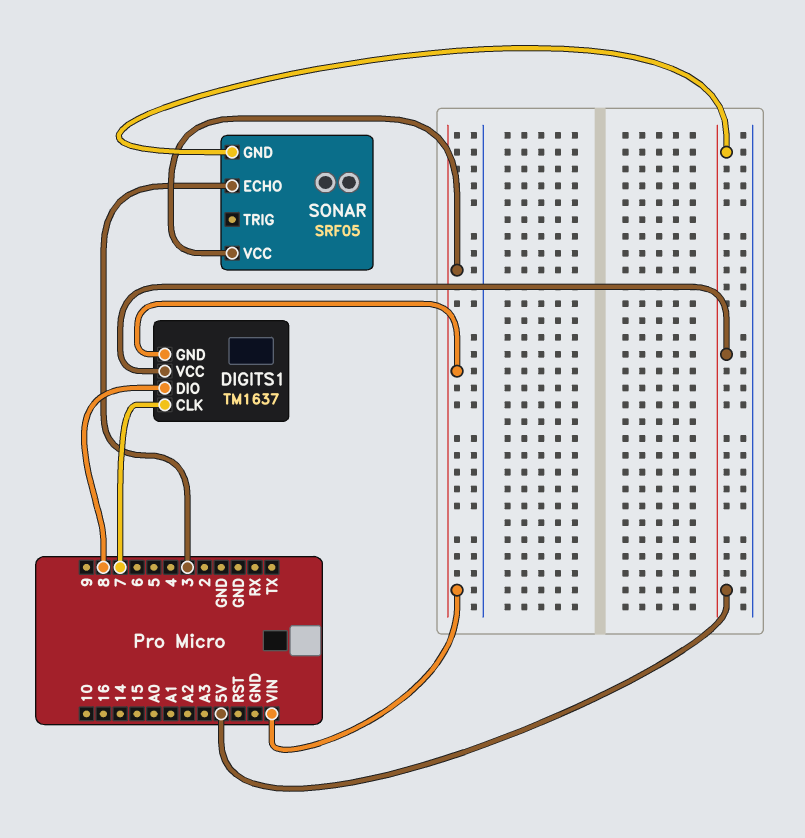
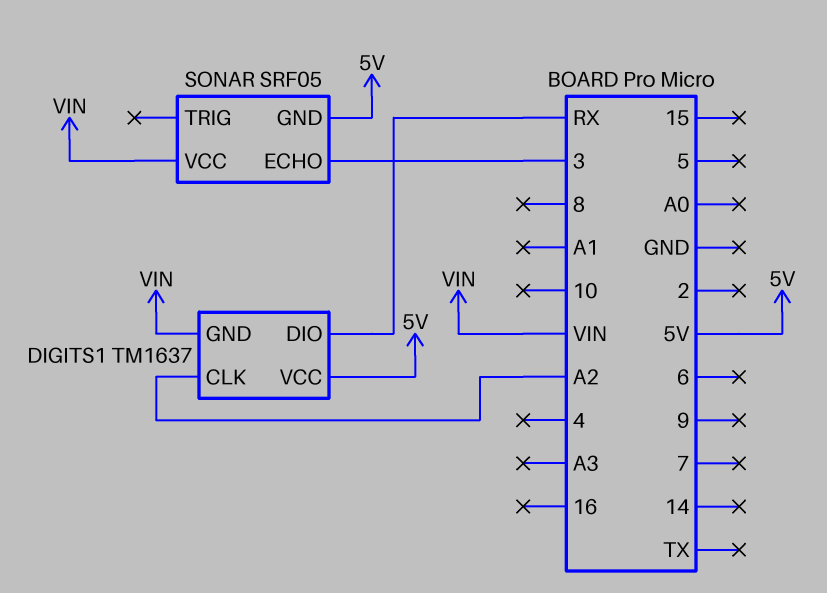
DIGITS1 pin CLK: 7 -> A2
DIGITS1 pin DIO: 8 -> RX

